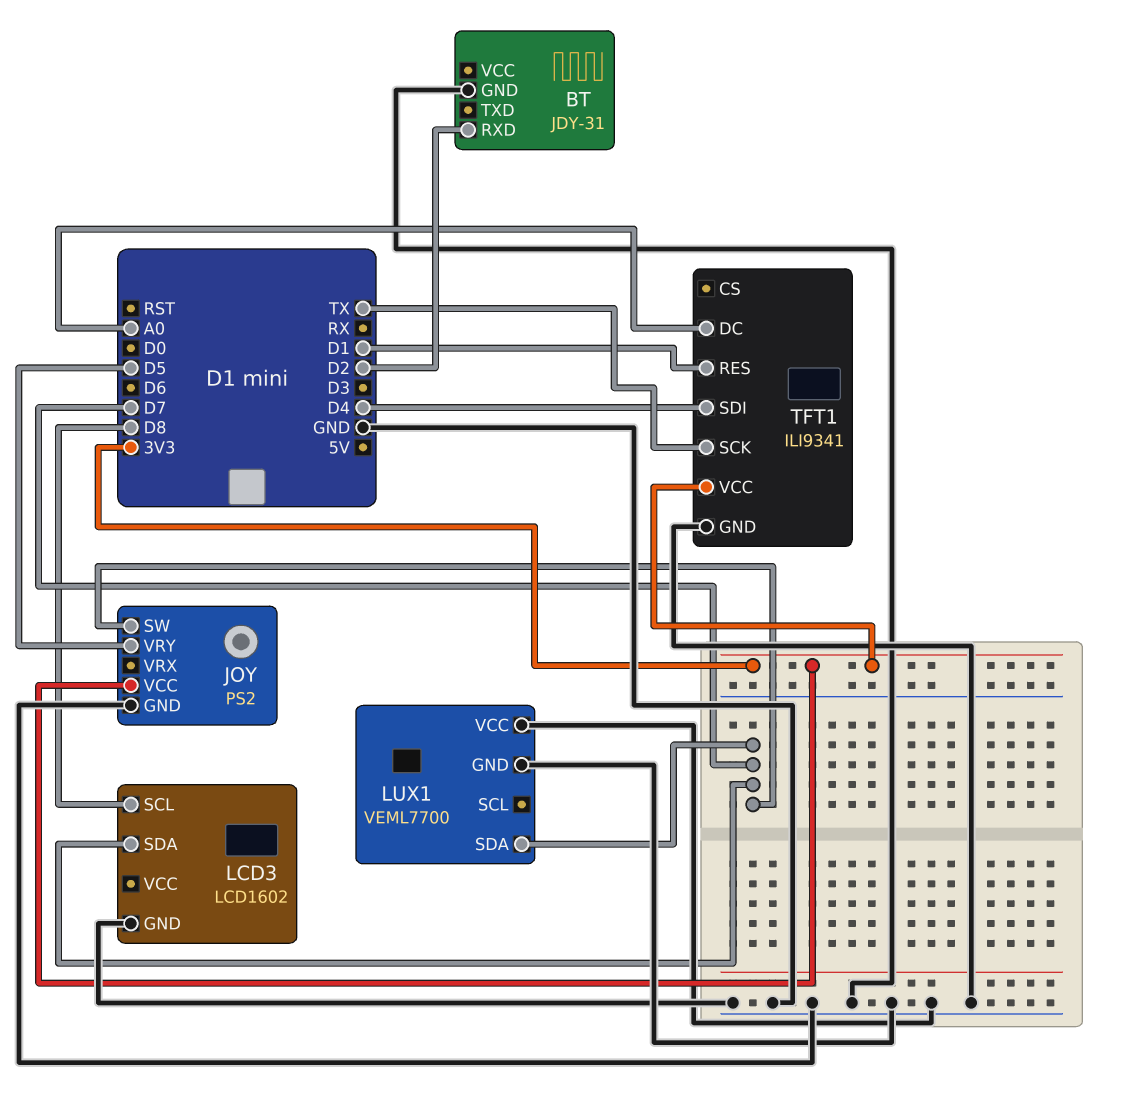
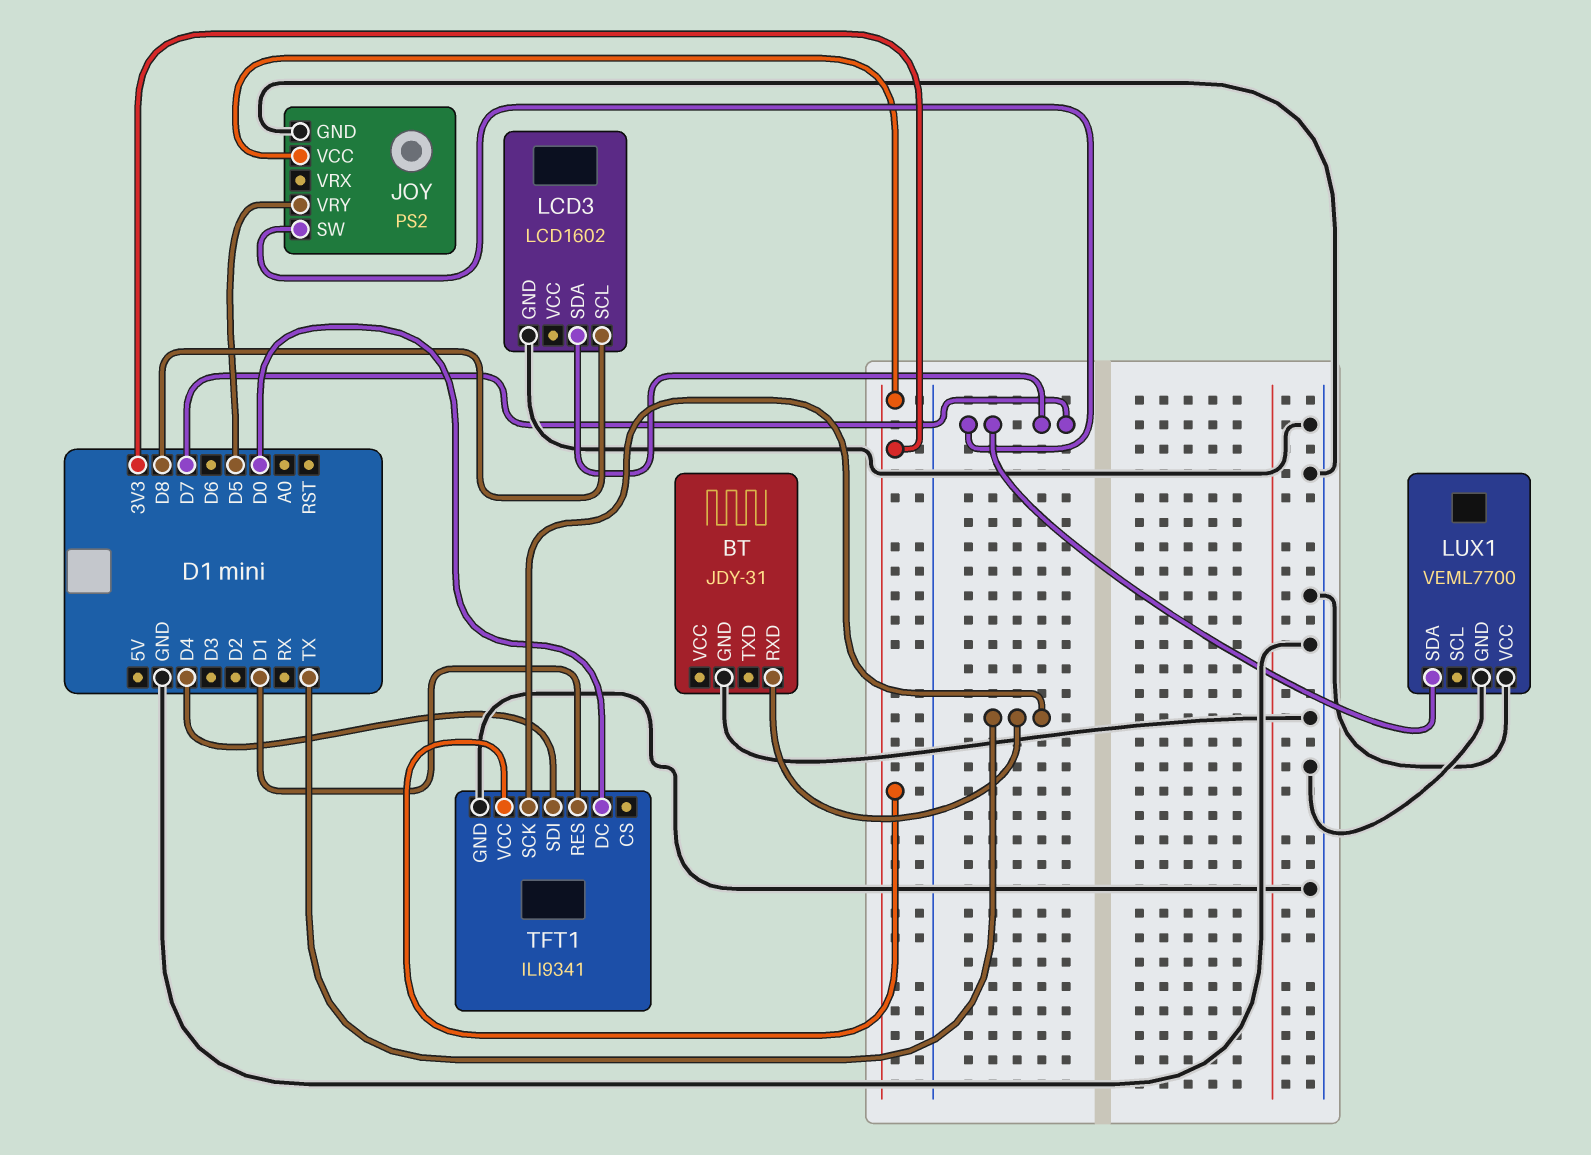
BT pin RXD: D2 -> TX
TFT1 pin DC: A0 -> D0

